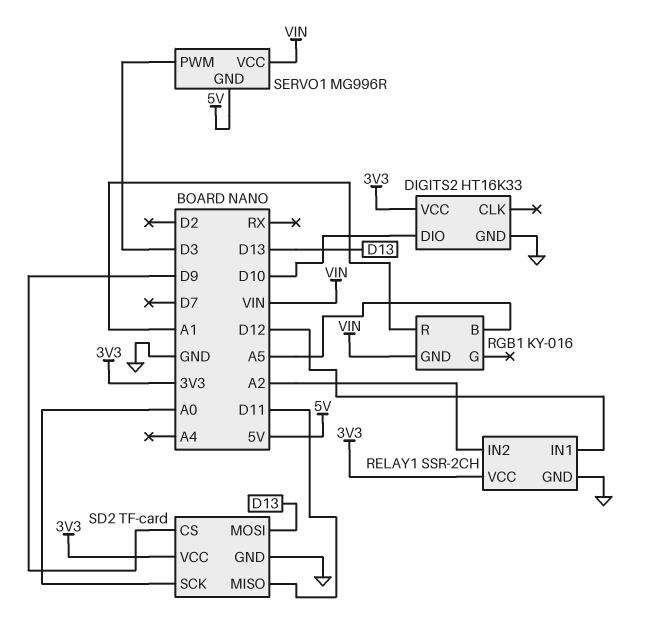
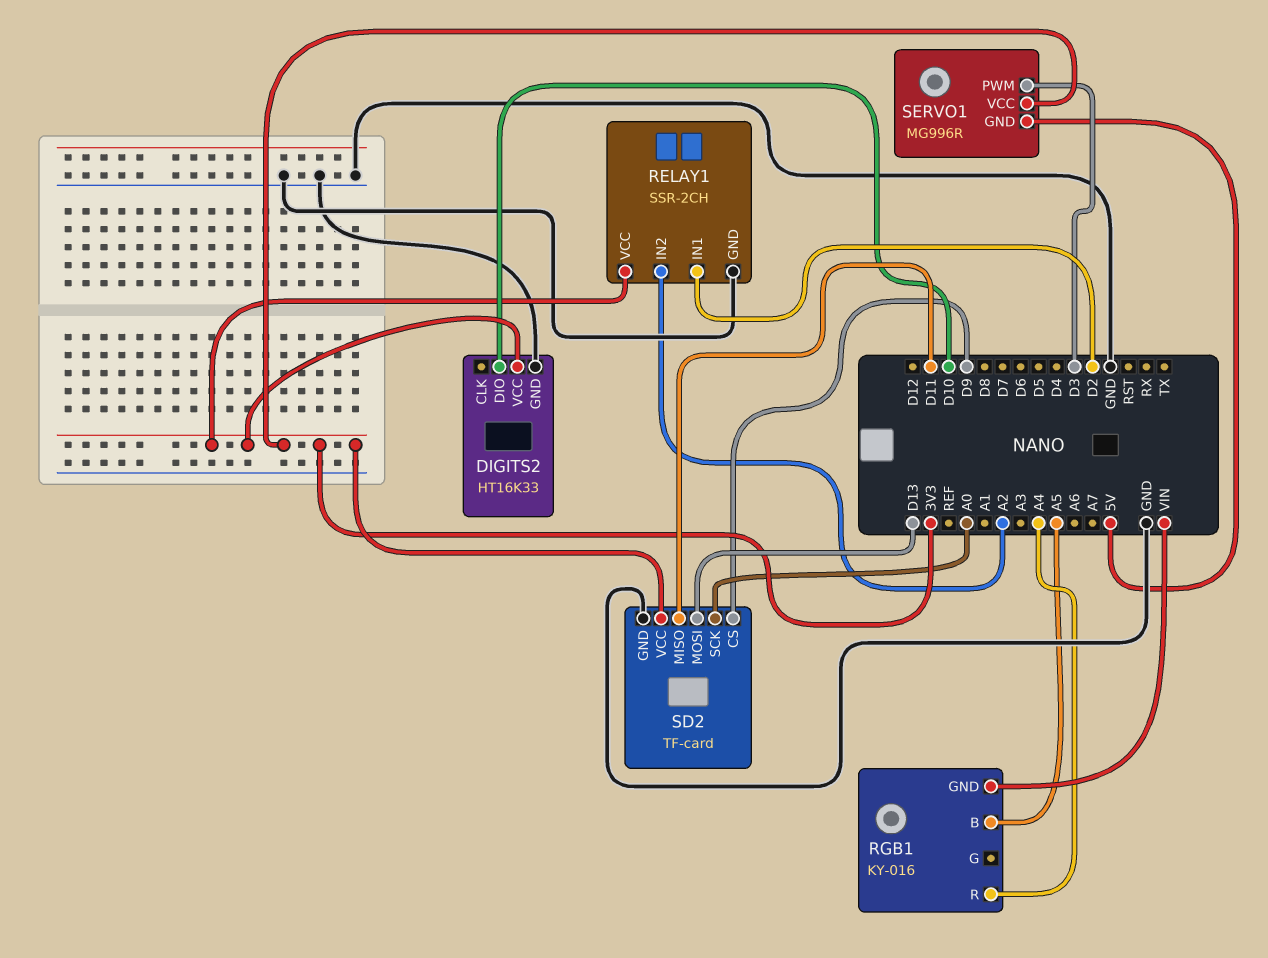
RELAY1 pin IN1: D12 -> D2
RGB1 pin R: A1 -> A4
SERVO1 pin VCC: VIN -> 3V3

